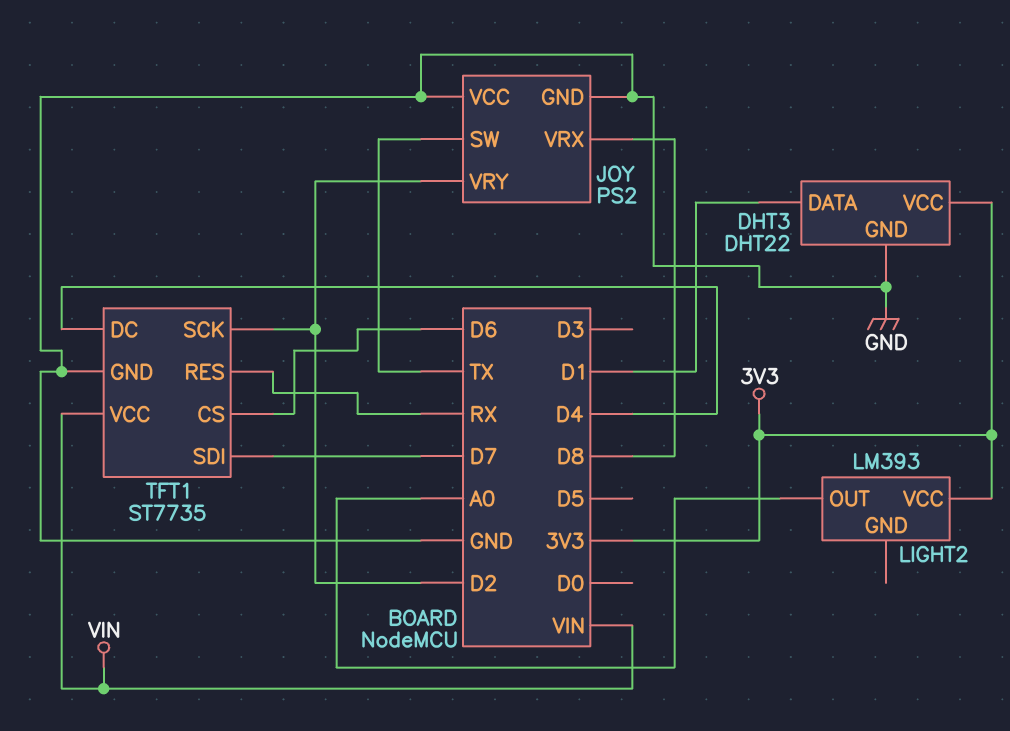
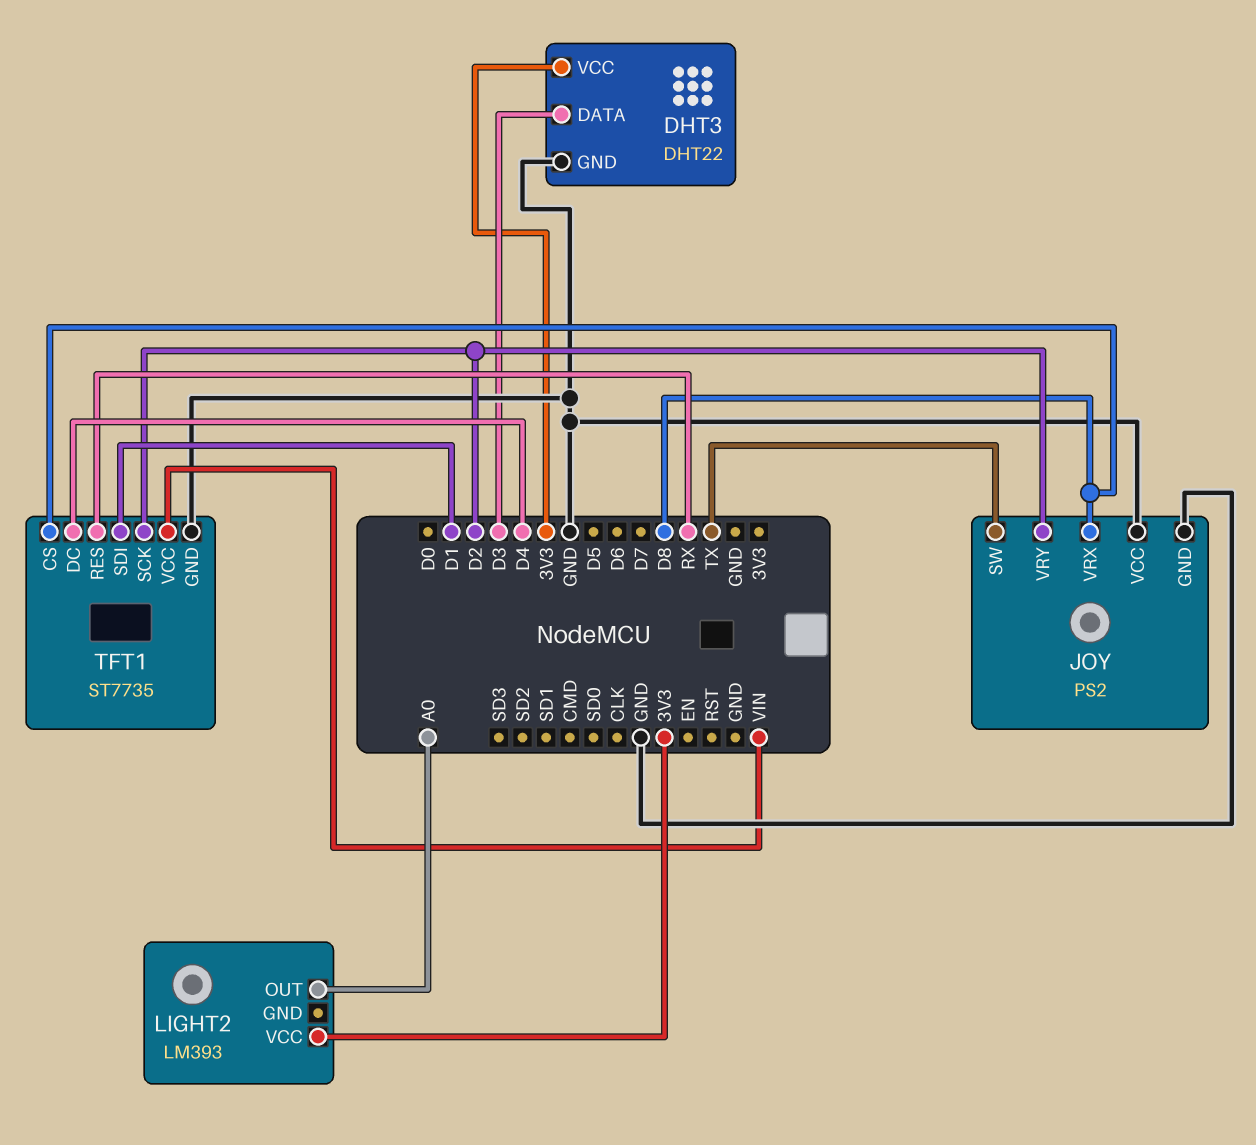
DHT3 pin DATA: D1 -> D3
TFT1 pin CS: D6 -> D8
TFT1 pin SDI: D7 -> D1

